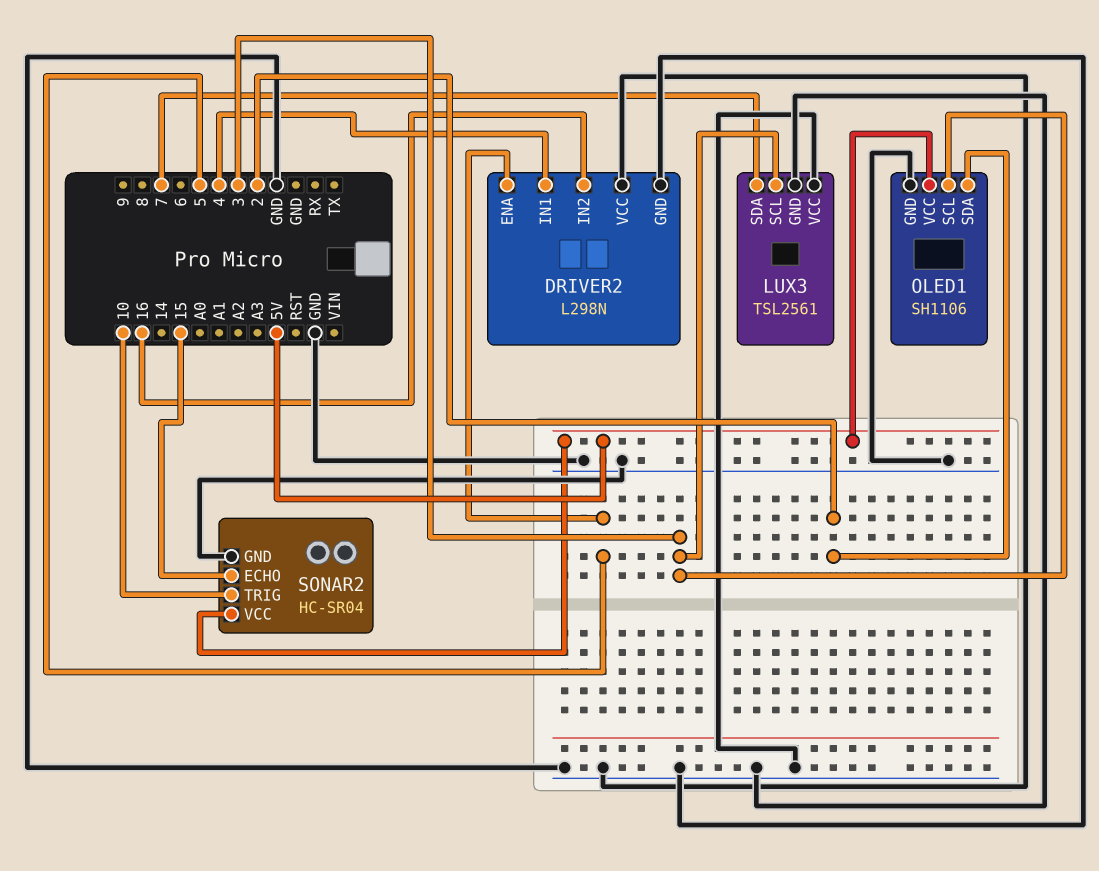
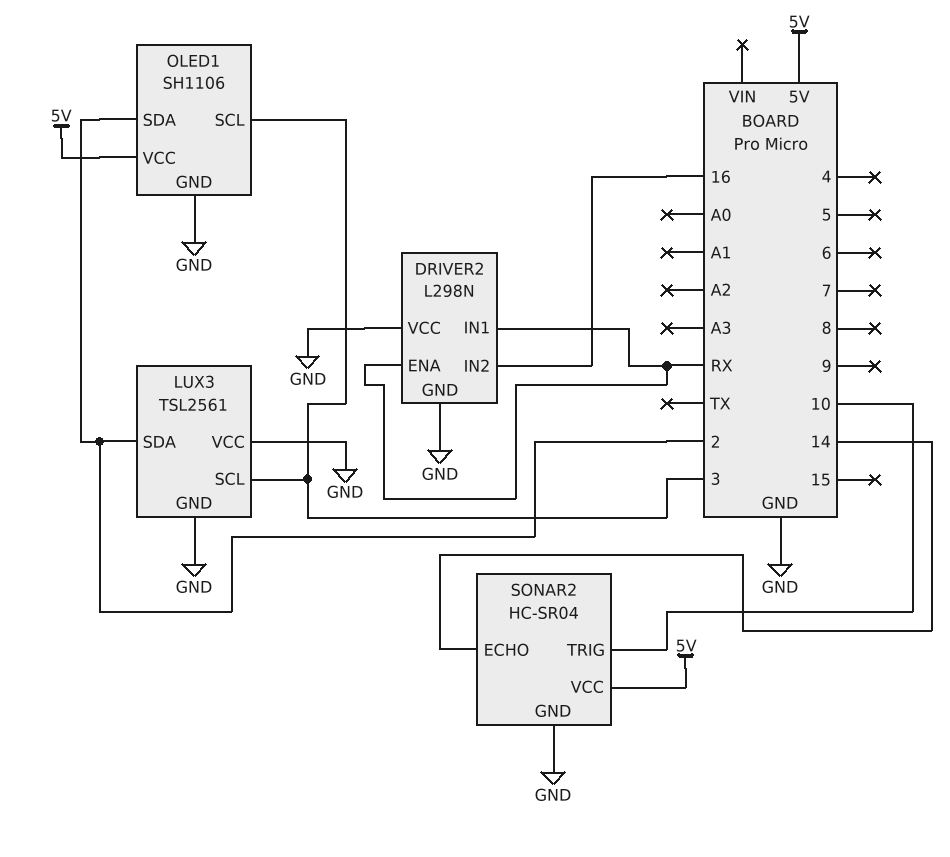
DRIVER2 pin ENA: 5 -> RX
DRIVER2 pin IN1: 4 -> RX
LUX3 pin SDA: 7 -> 2
SONAR2 pin ECHO: 15 -> 14

